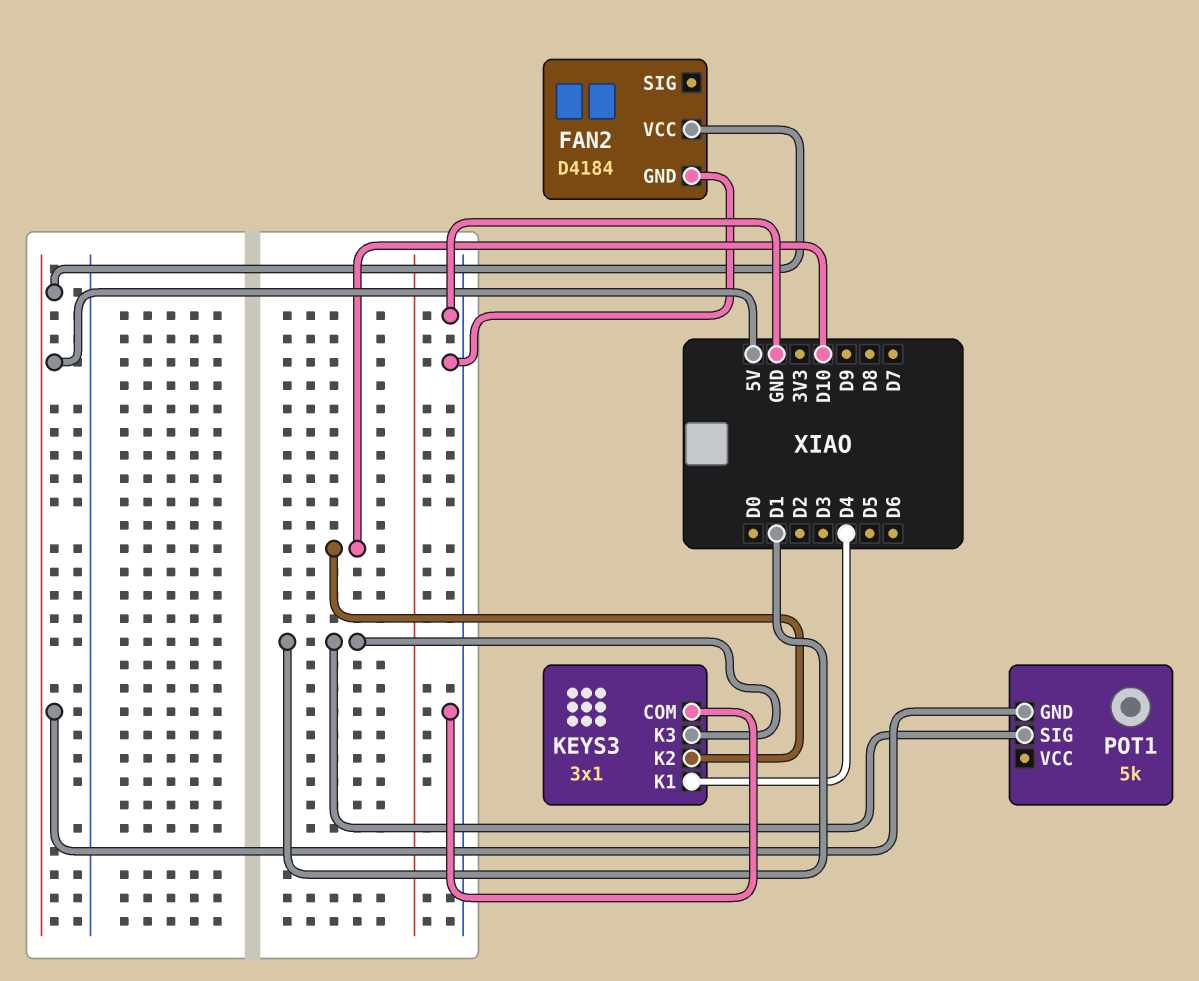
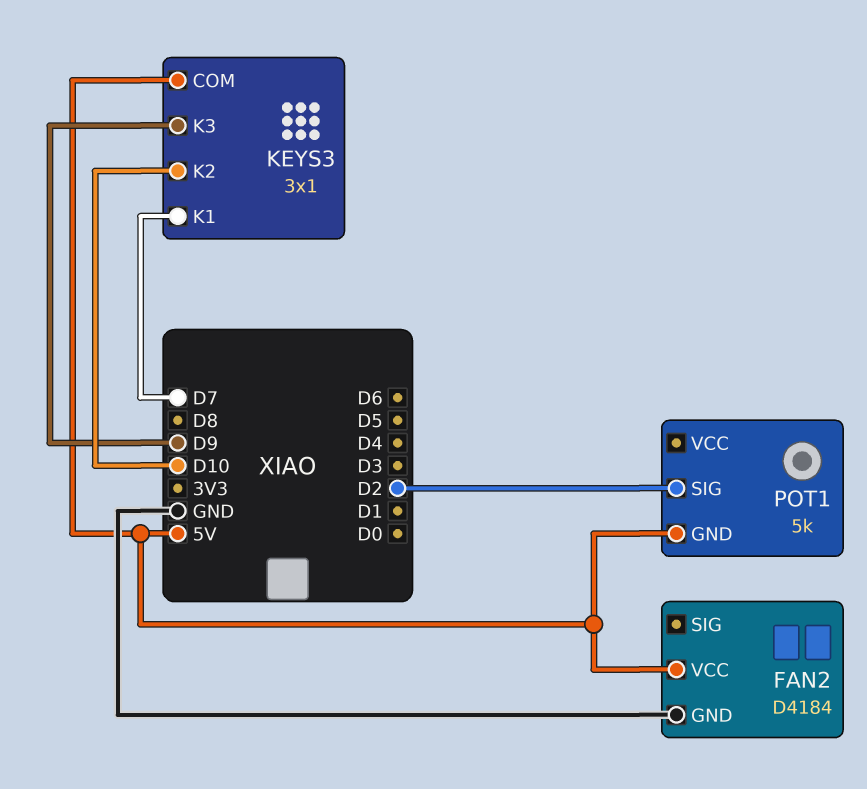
KEYS3 pin COM: GND -> 5V
KEYS3 pin K1: D4 -> D7
KEYS3 pin K3: D1 -> D9
POT1 pin SIG: D1 -> D2

